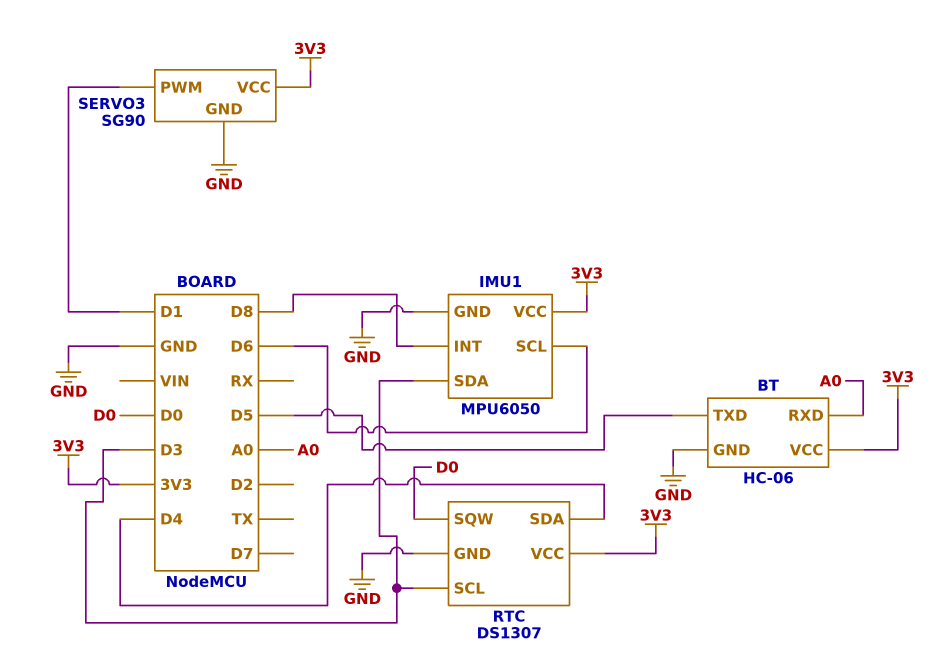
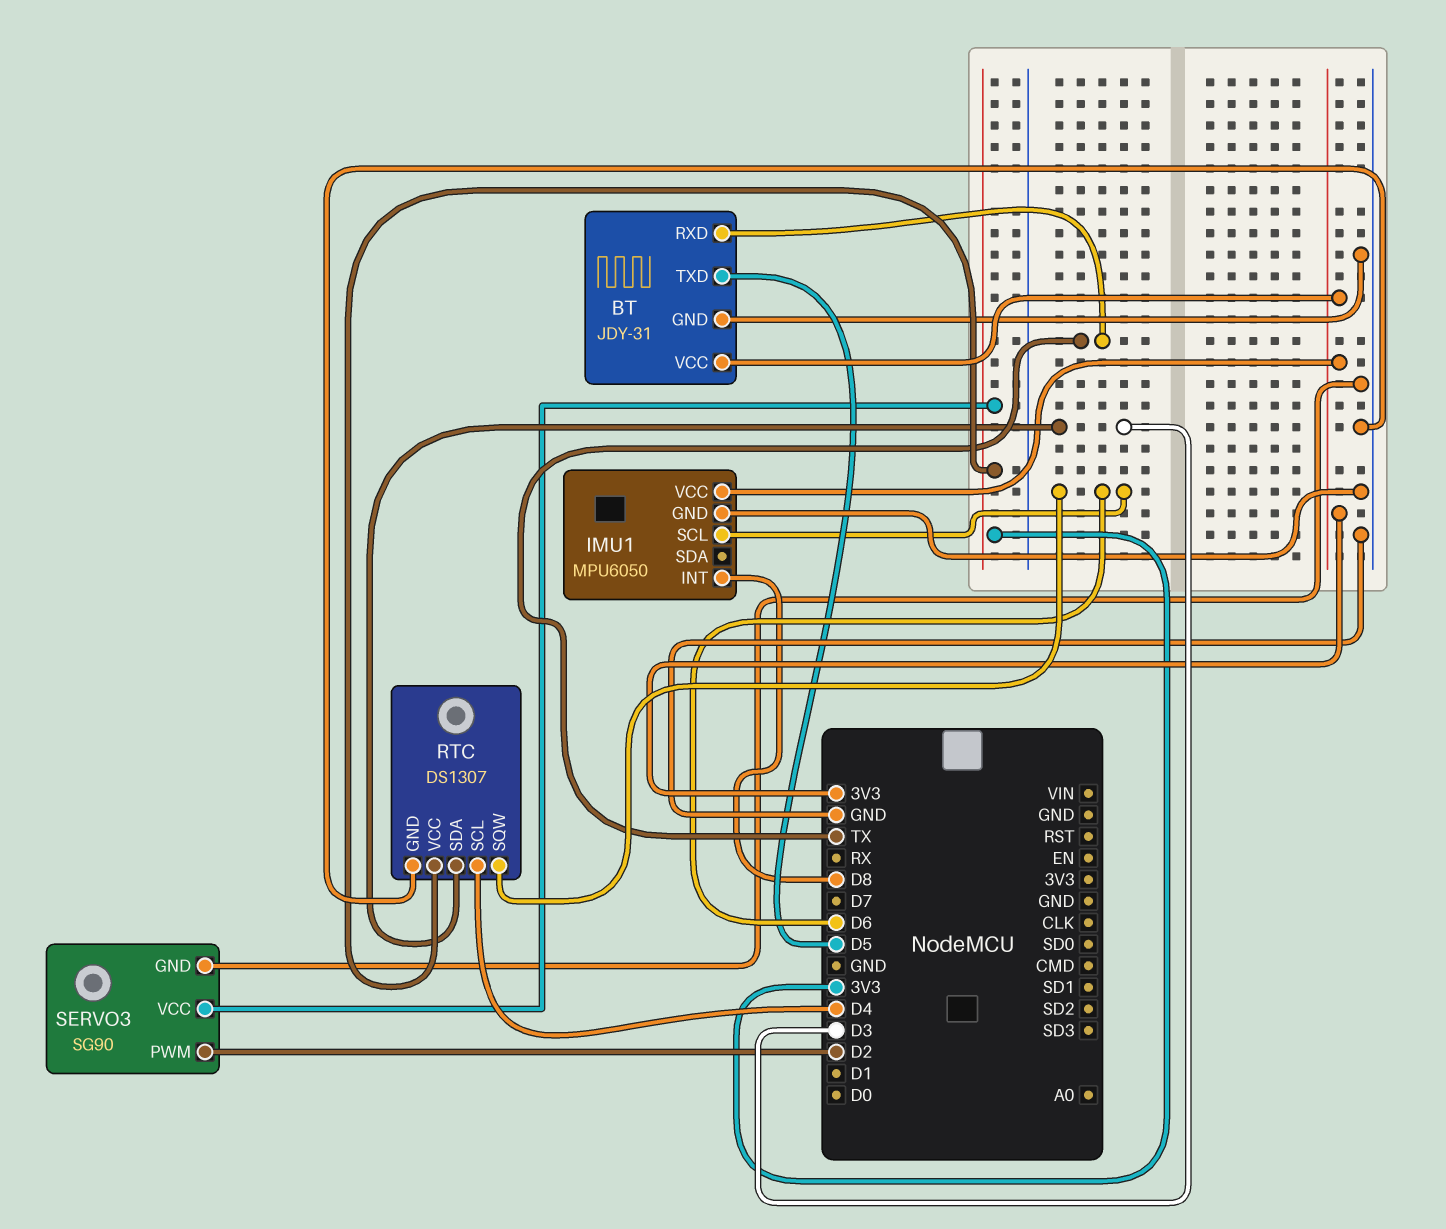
BT: HC-06 -> JDY-31
BT pin RXD: A0 -> TX
IMU1 pin SDA: D3 -> none
RTC pin SCL: D3 -> D4
RTC pin SDA: D4 -> D3
RTC pin SQW: D0 -> D6
SERVO3 pin PWM: D1 -> D2

